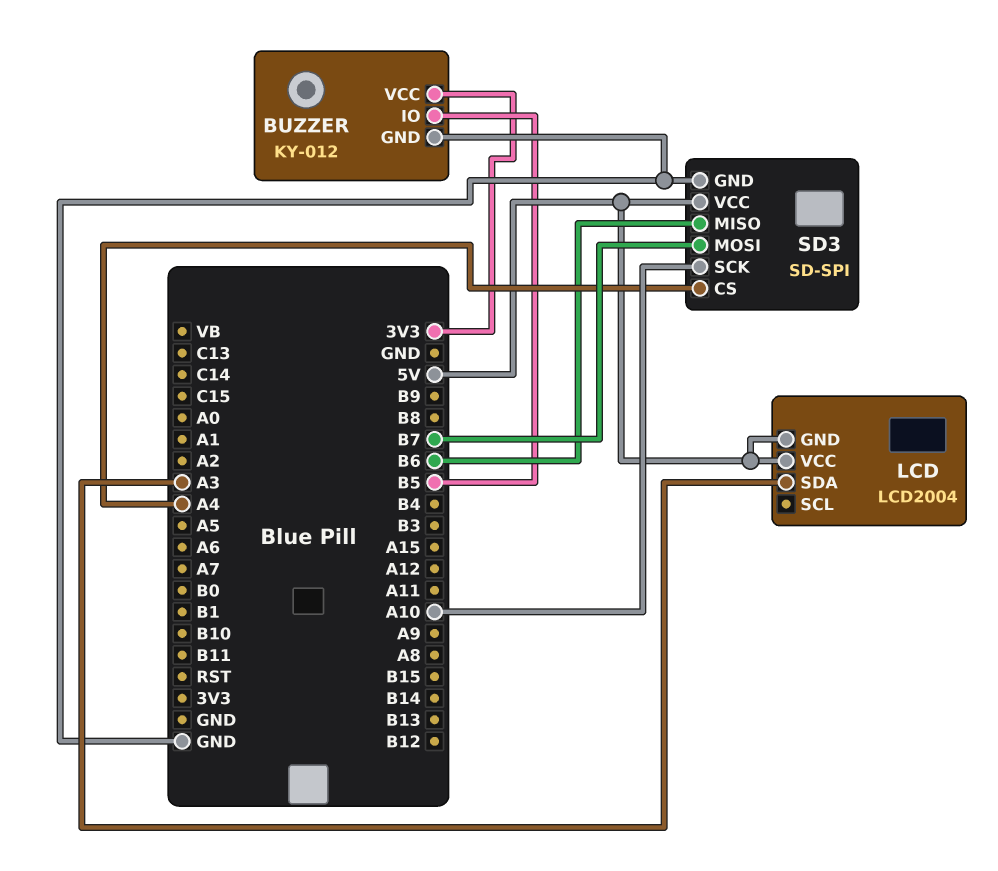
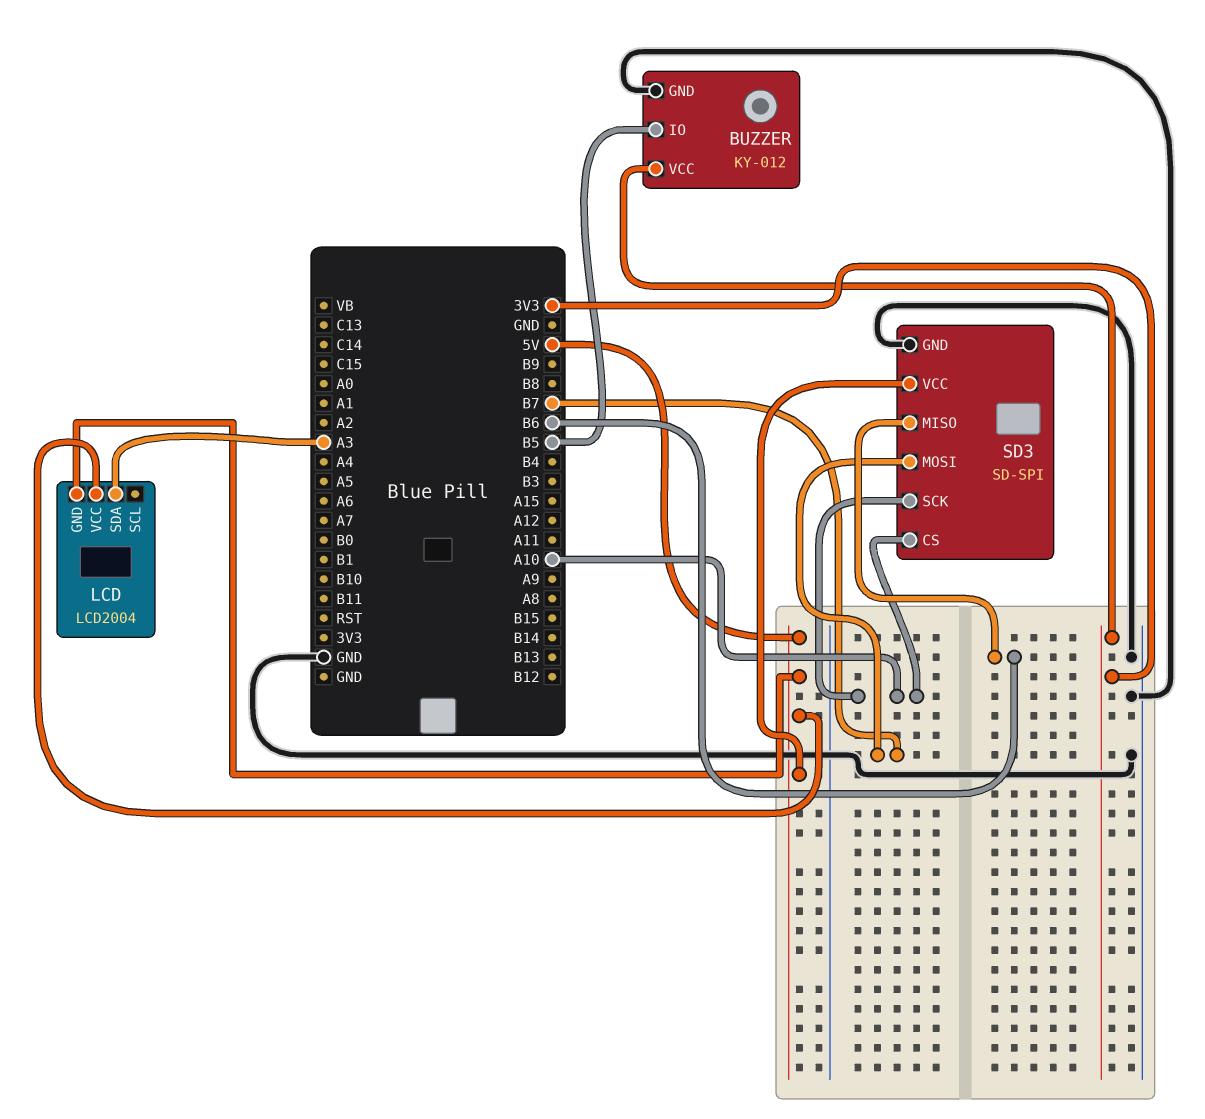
SD3 pin CS: A4 -> A10

